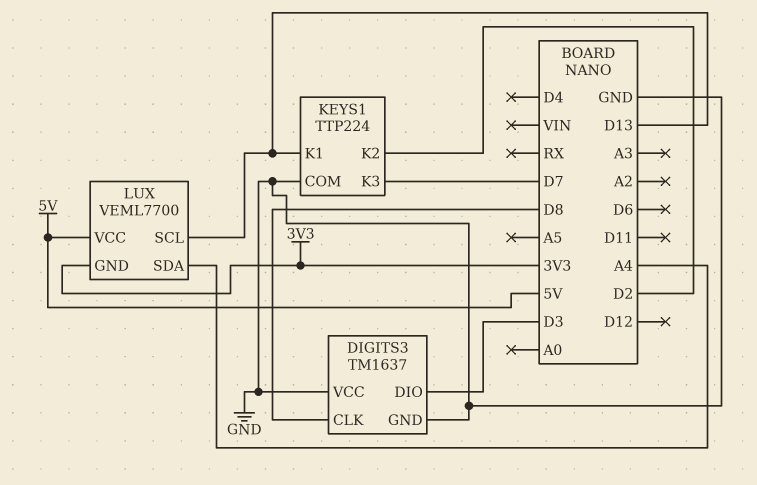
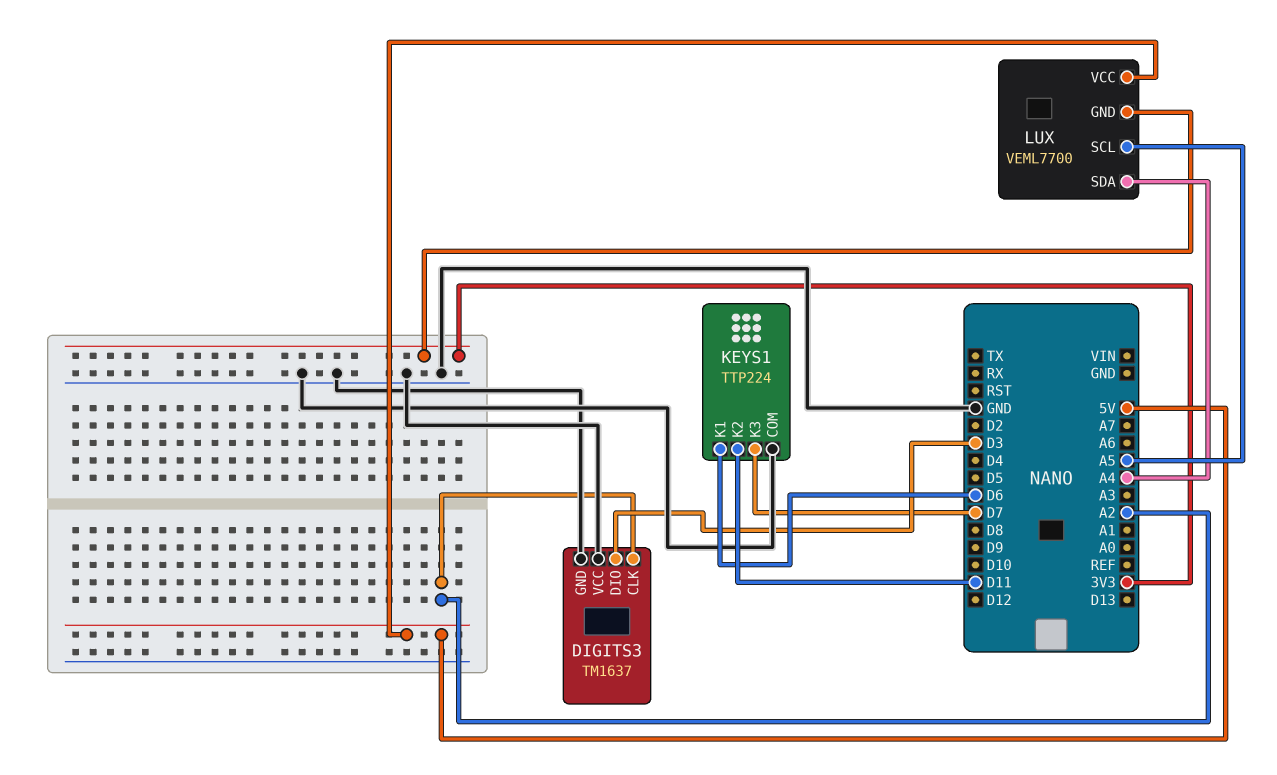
DIGITS3 pin CLK: D8 -> A2
KEYS1 pin K1: D13 -> D6
KEYS1 pin K2: D2 -> D11
LUX pin SCL: D13 -> A5

